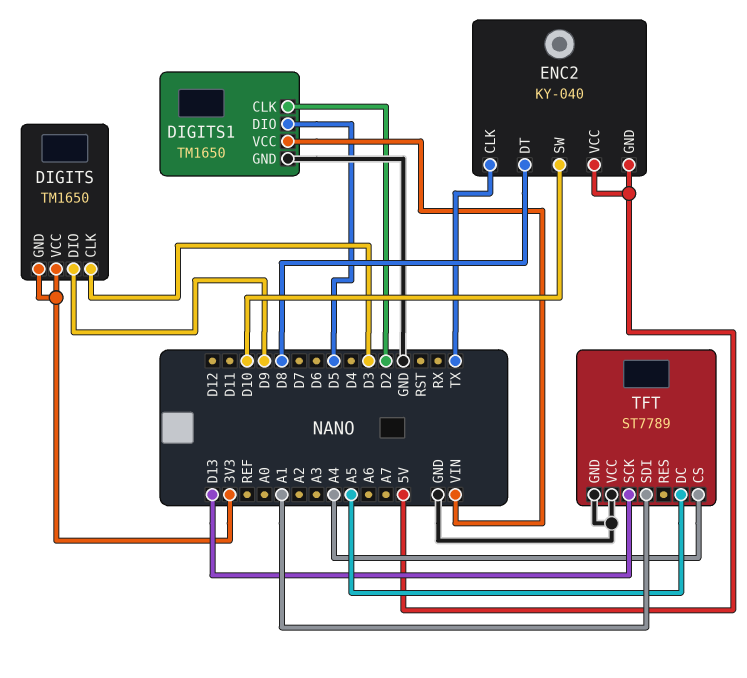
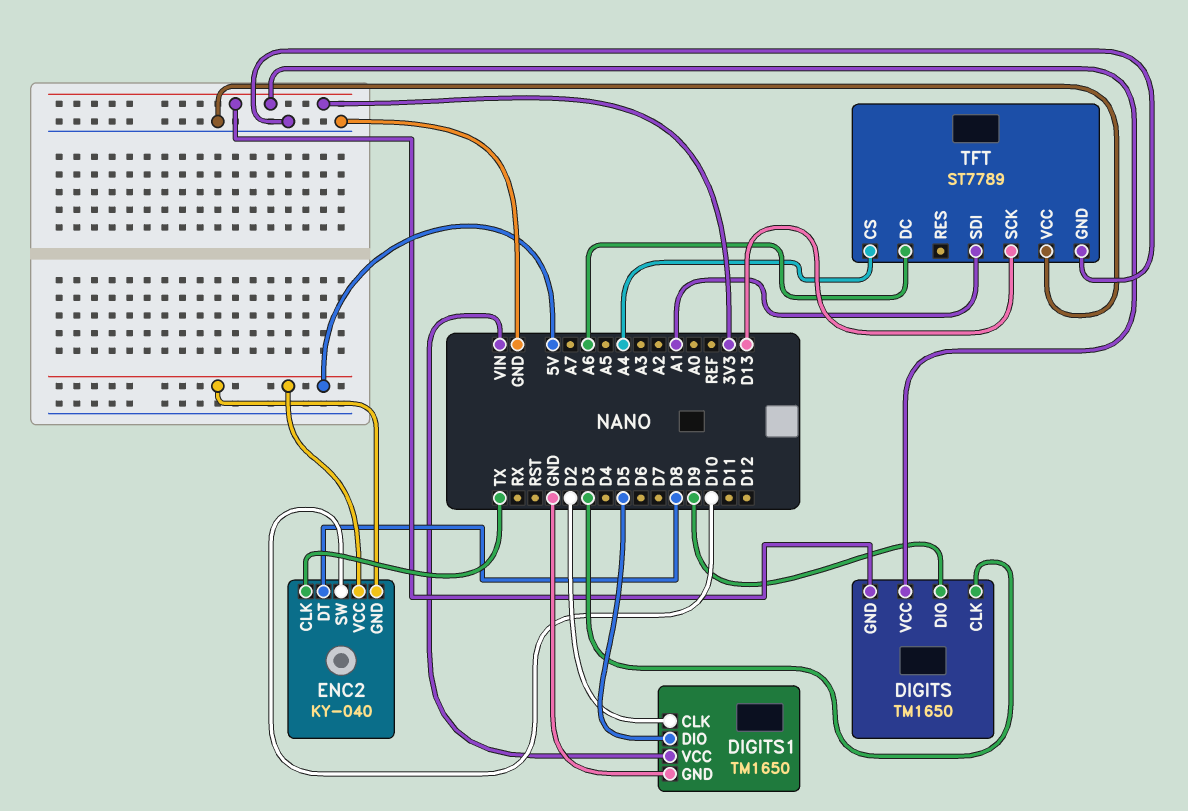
TFT pin DC: A5 -> A6

